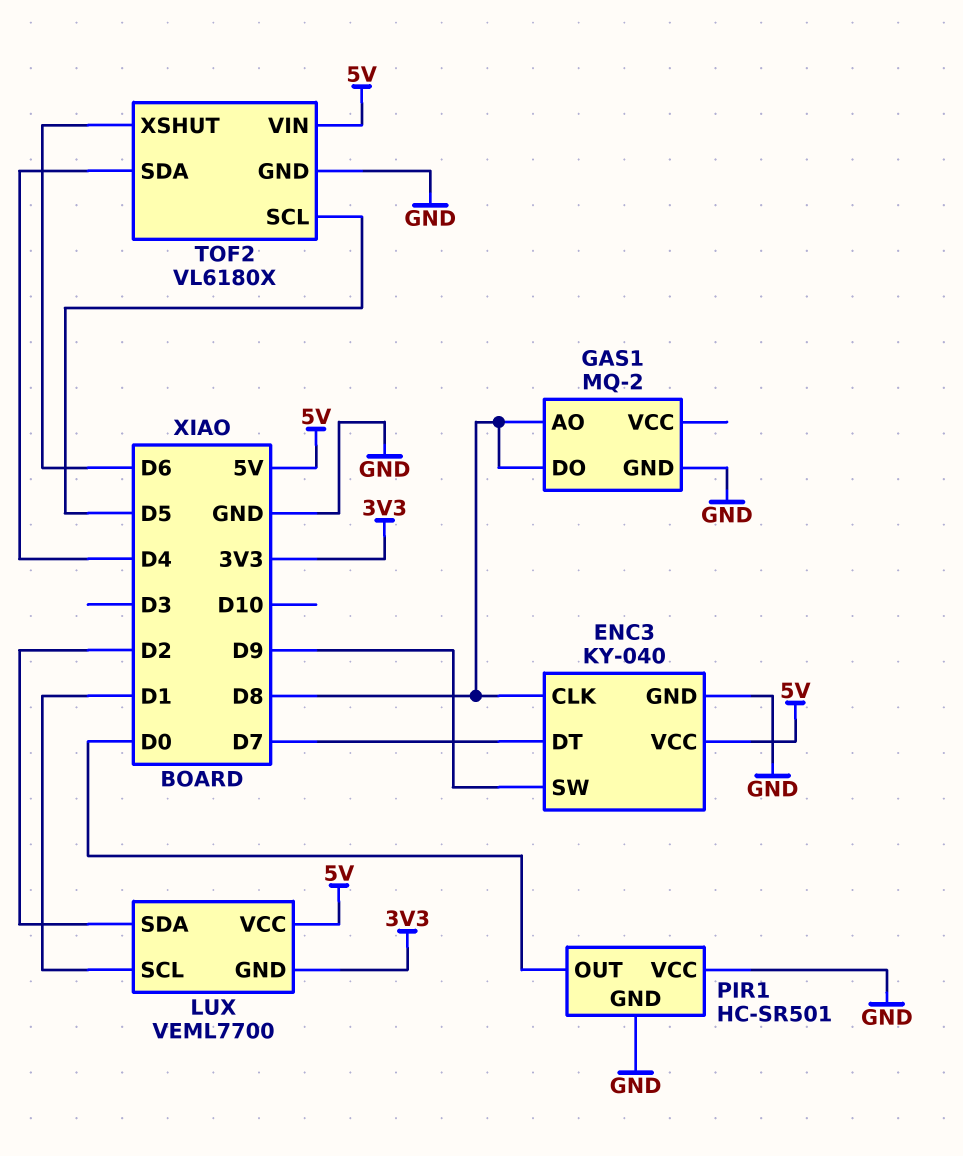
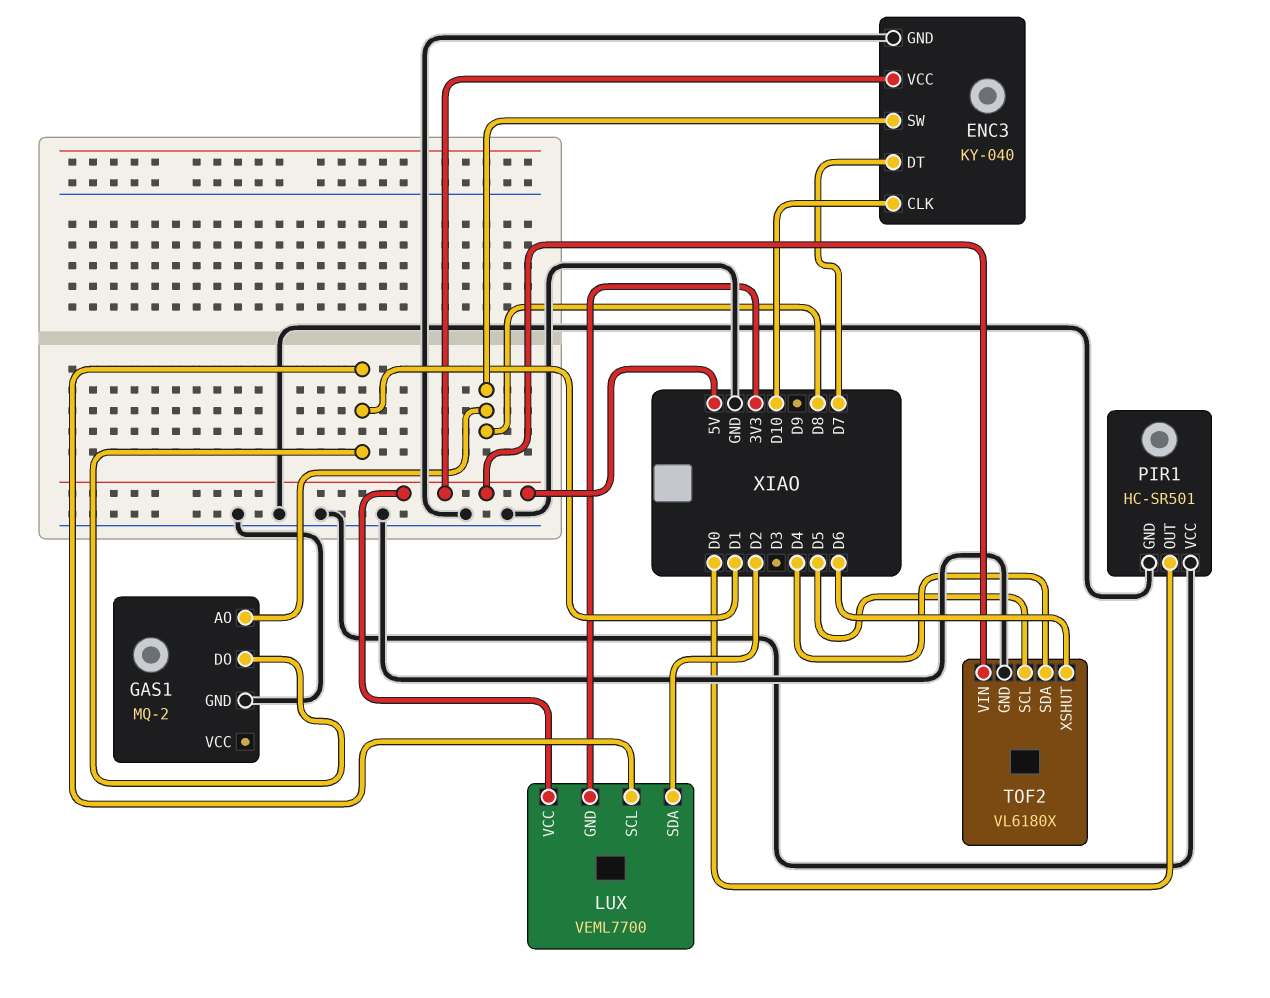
ENC3 pin CLK: D8 -> D10
ENC3 pin SW: D9 -> D8
GAS1 pin DO: D8 -> D1

